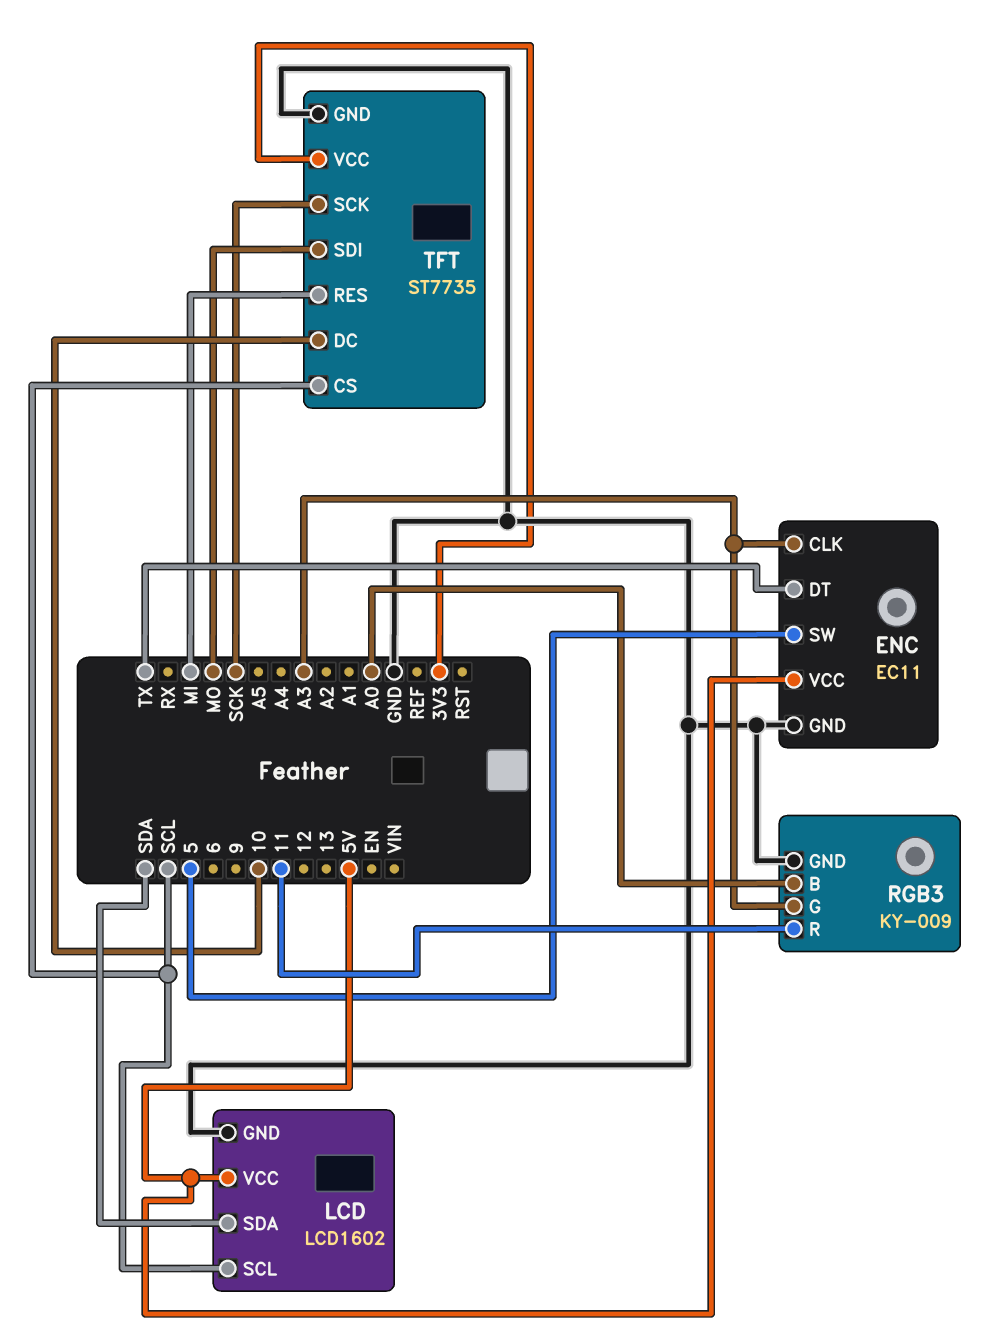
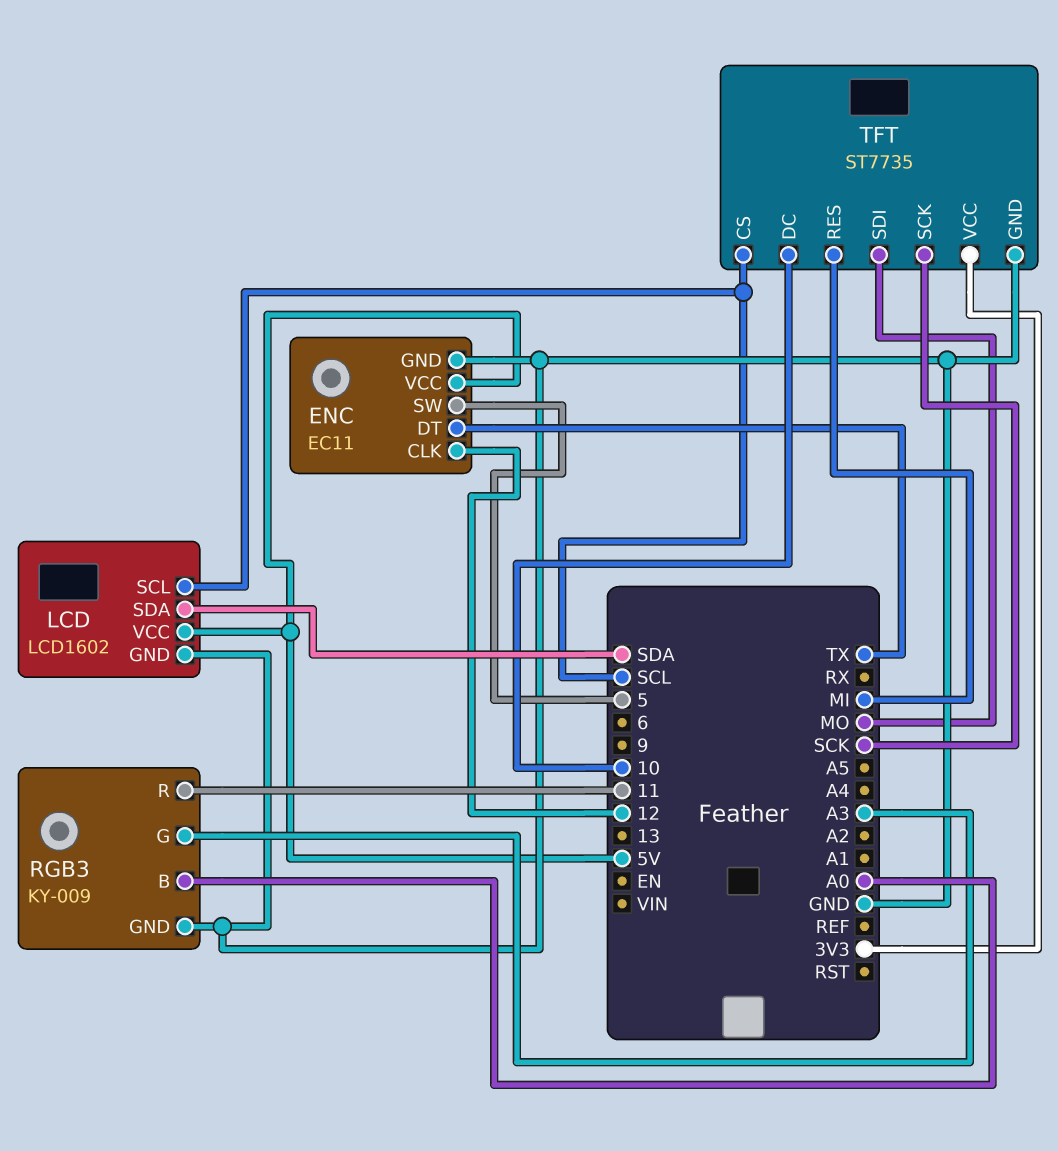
ENC pin CLK: A3 -> 12

